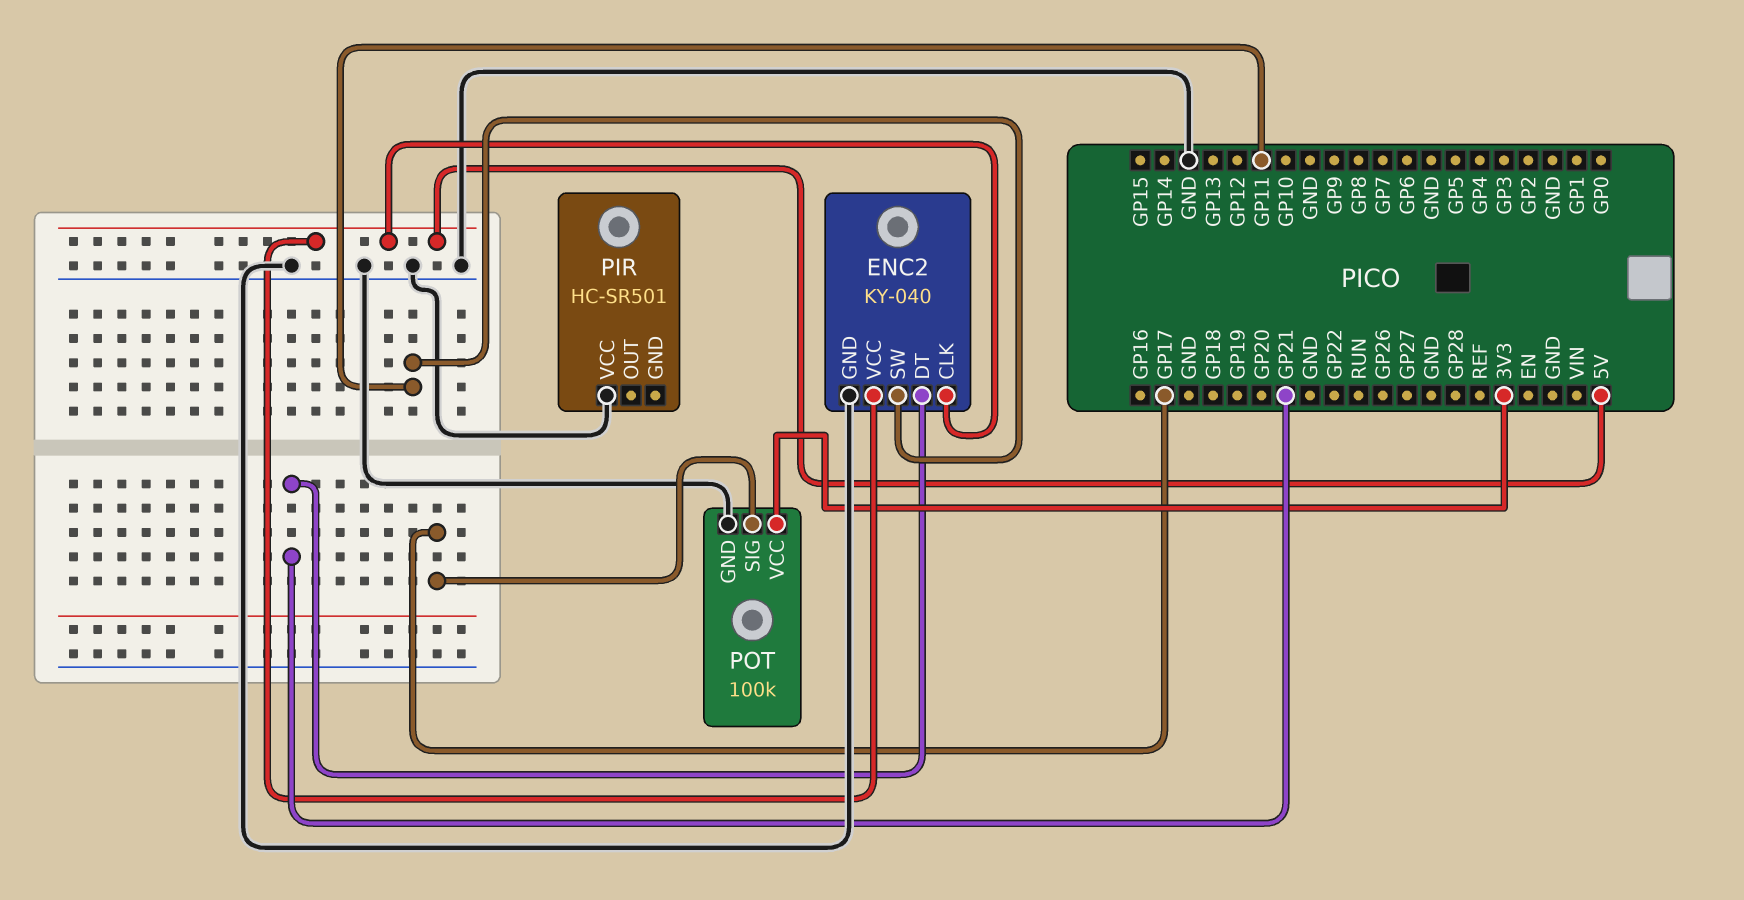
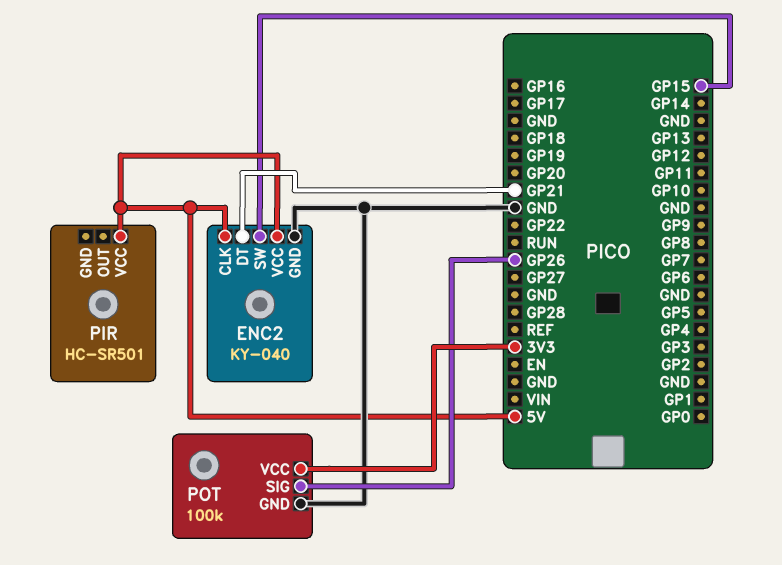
ENC2 pin SW: GP11 -> GP15
PIR pin VCC: GND -> 5V
POT pin SIG: GP17 -> GP26

